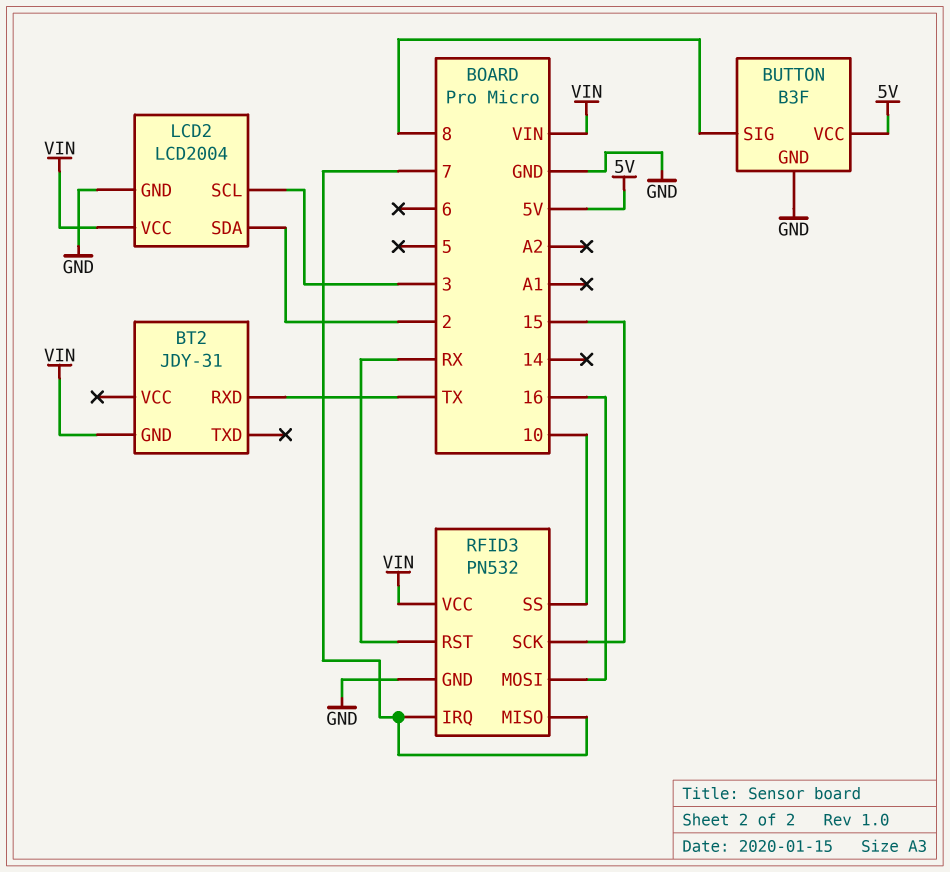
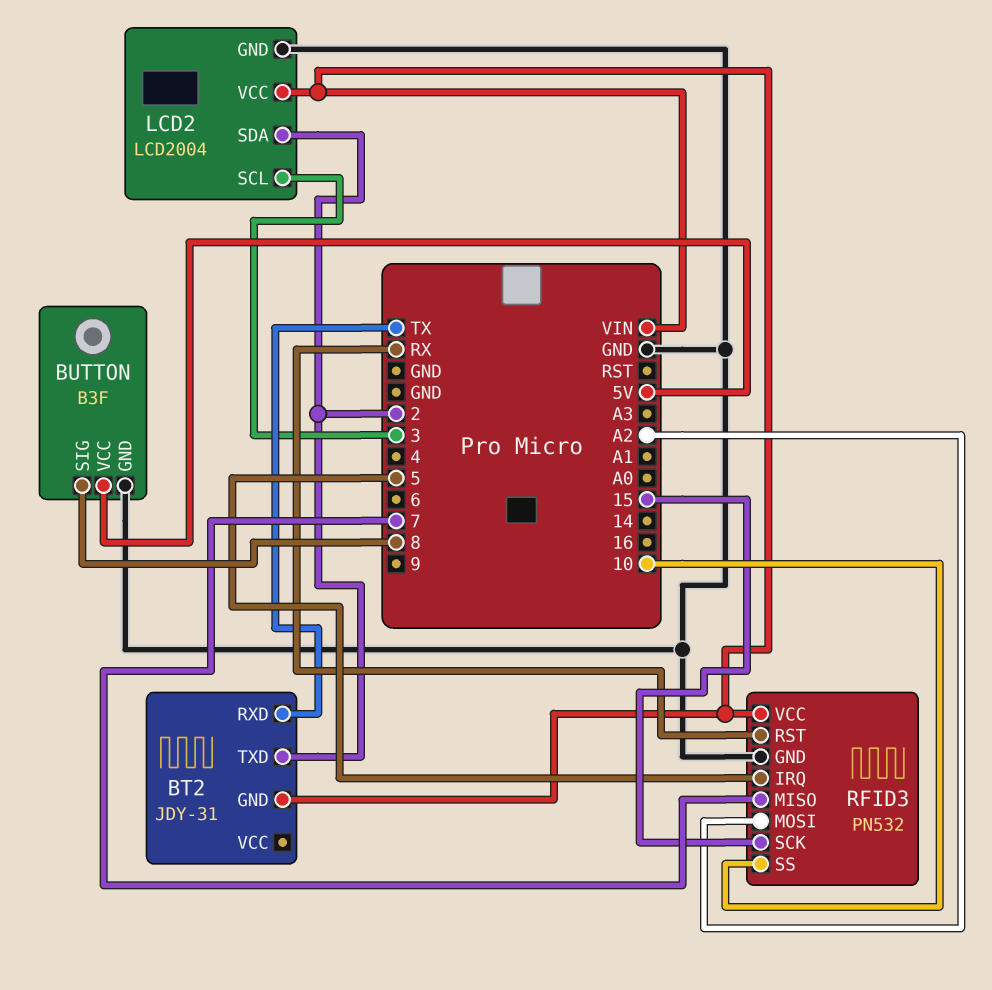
BT2 pin TXD: none -> 2
RFID3 pin IRQ: 7 -> 5
RFID3 pin MOSI: 16 -> A2

